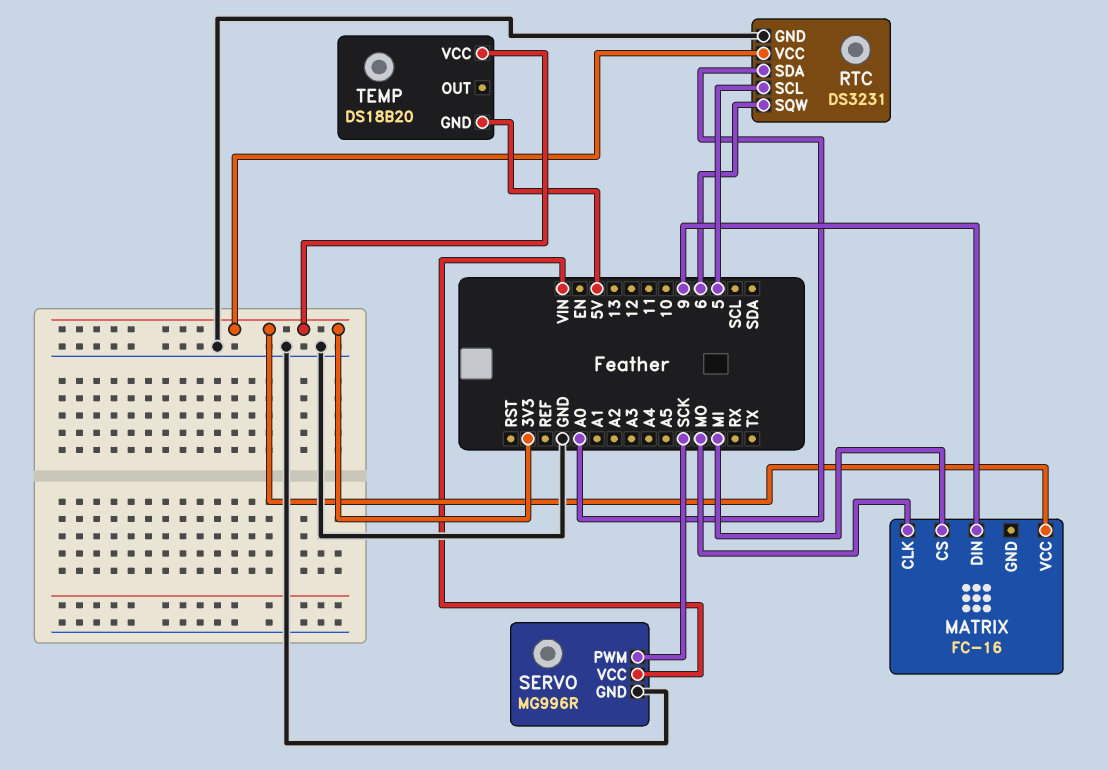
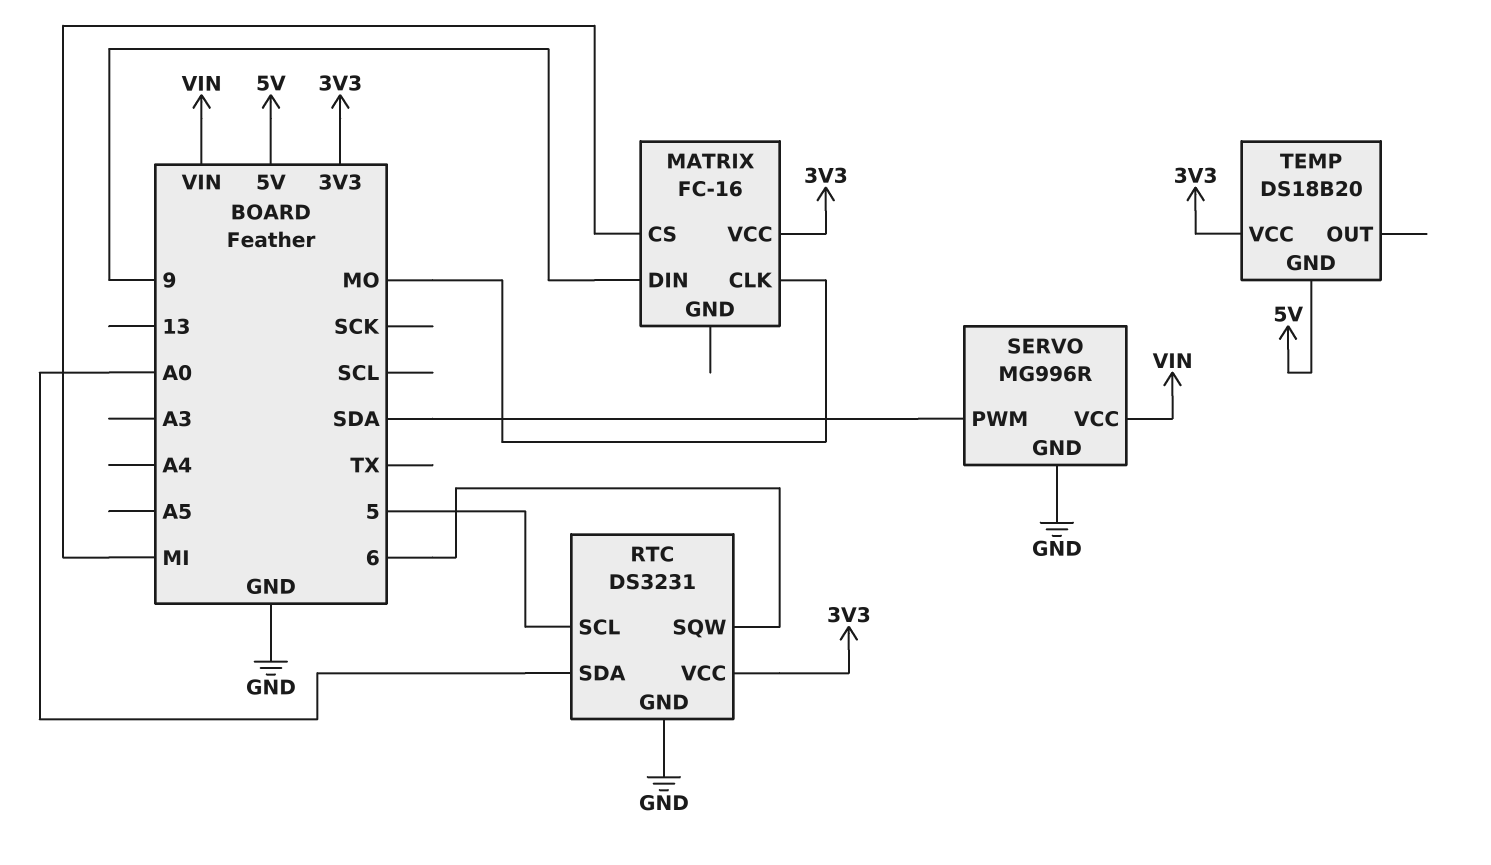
SERVO pin PWM: SCK -> SDA

